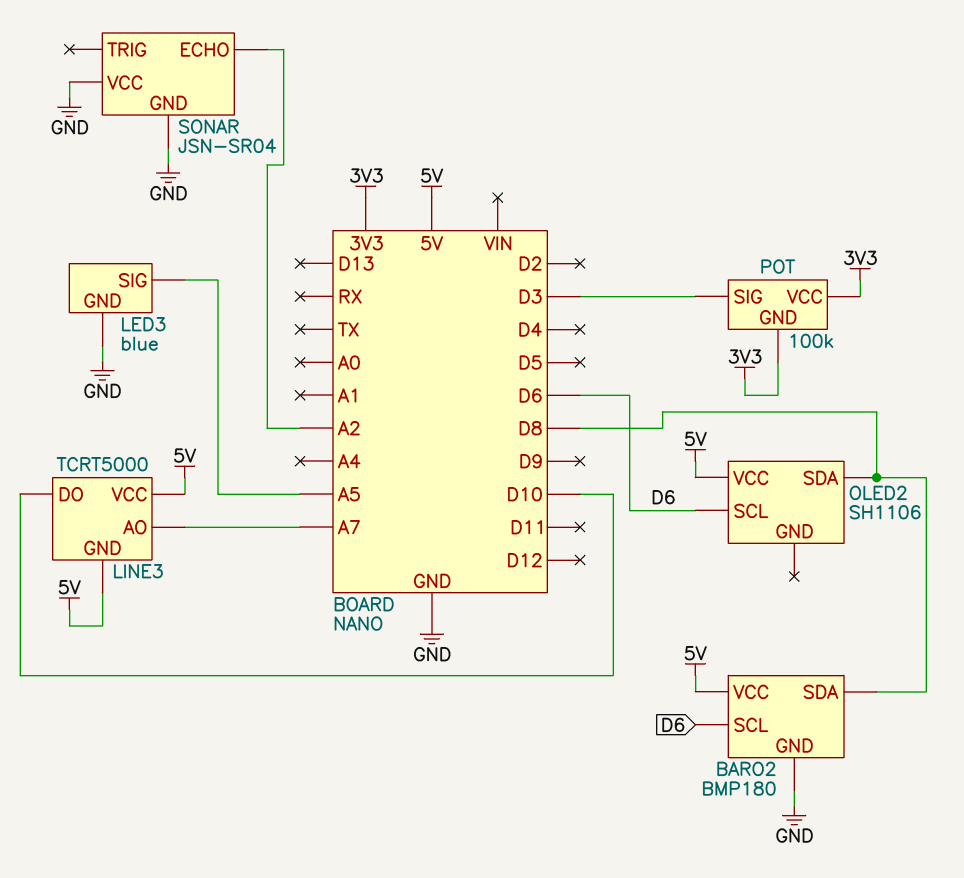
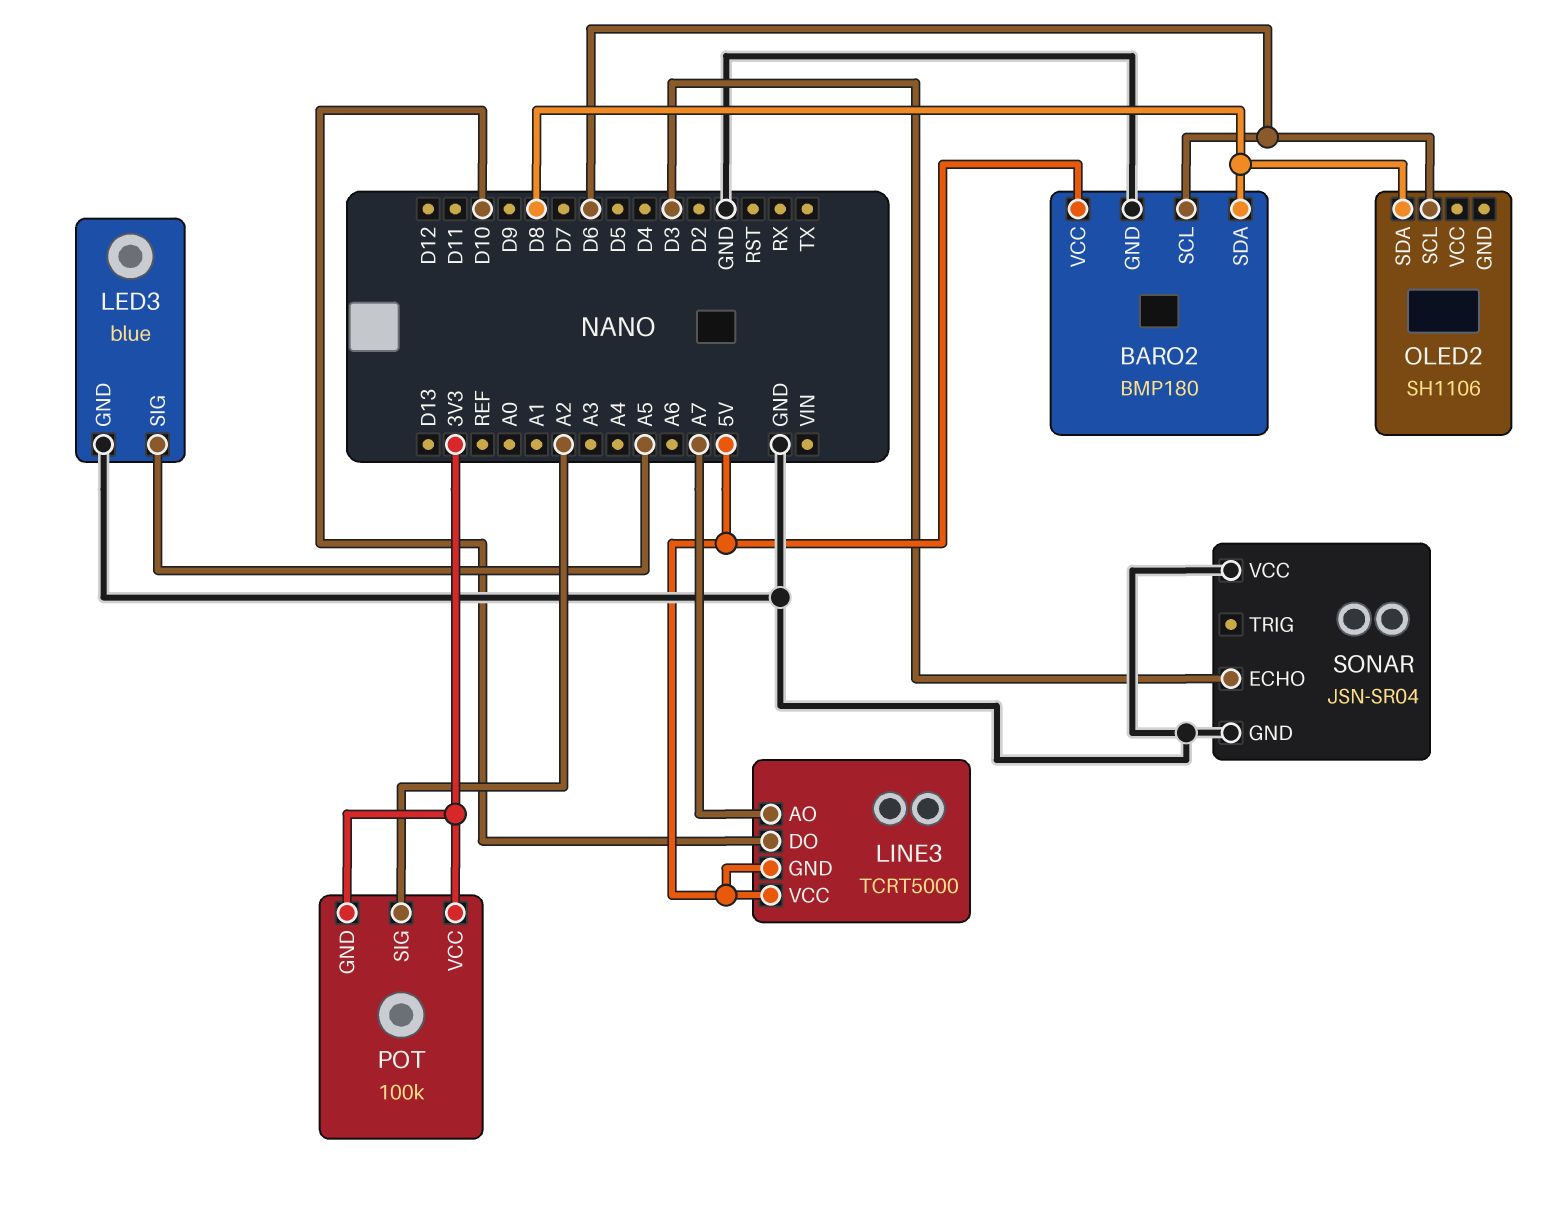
OLED2 pin VCC: 5V -> none
POT pin SIG: D3 -> A2
SONAR pin ECHO: A2 -> D3

